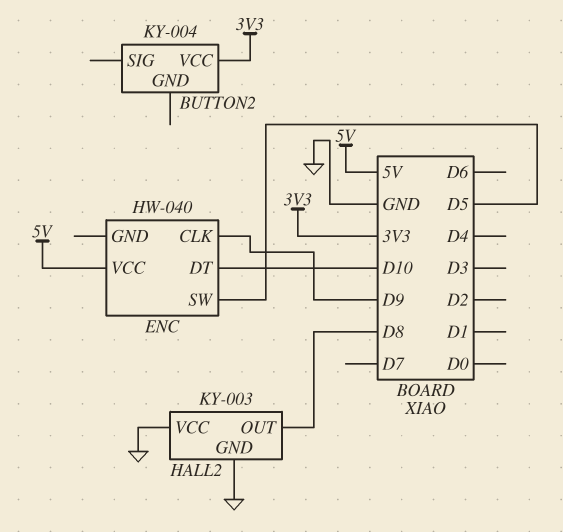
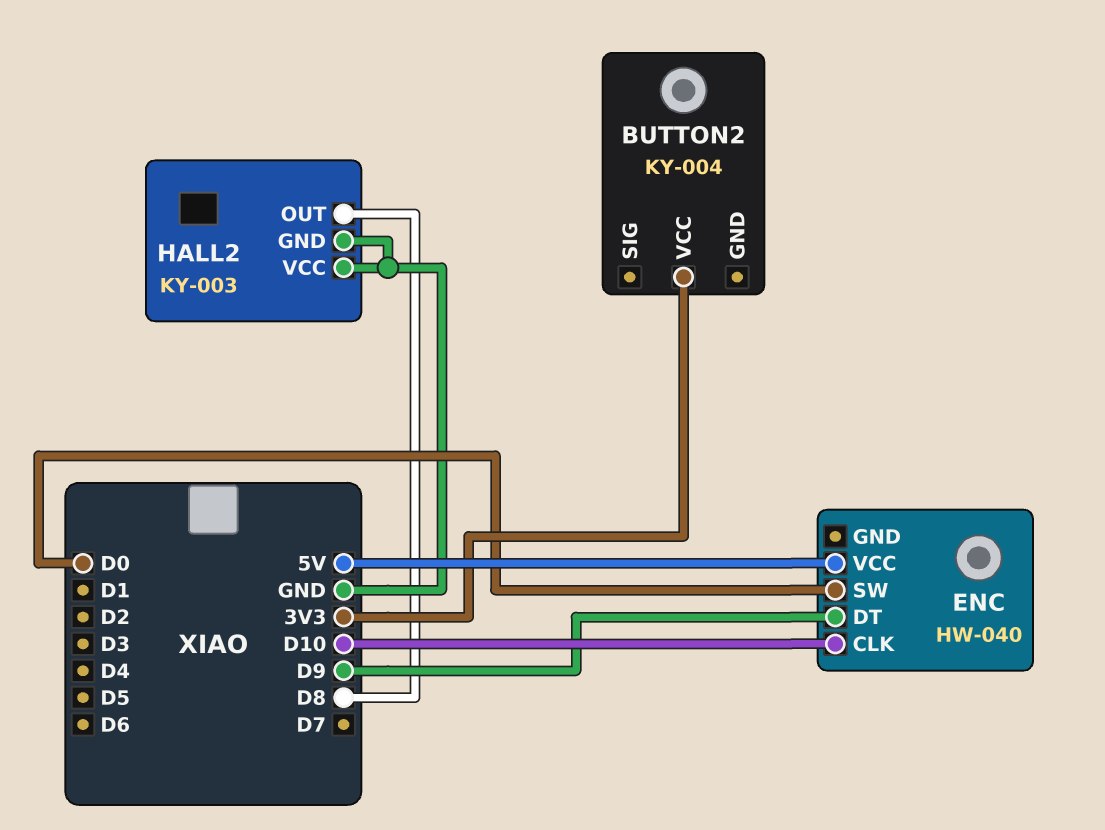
ENC pin CLK: D9 -> D10
ENC pin DT: D10 -> D9
ENC pin SW: D5 -> D0

